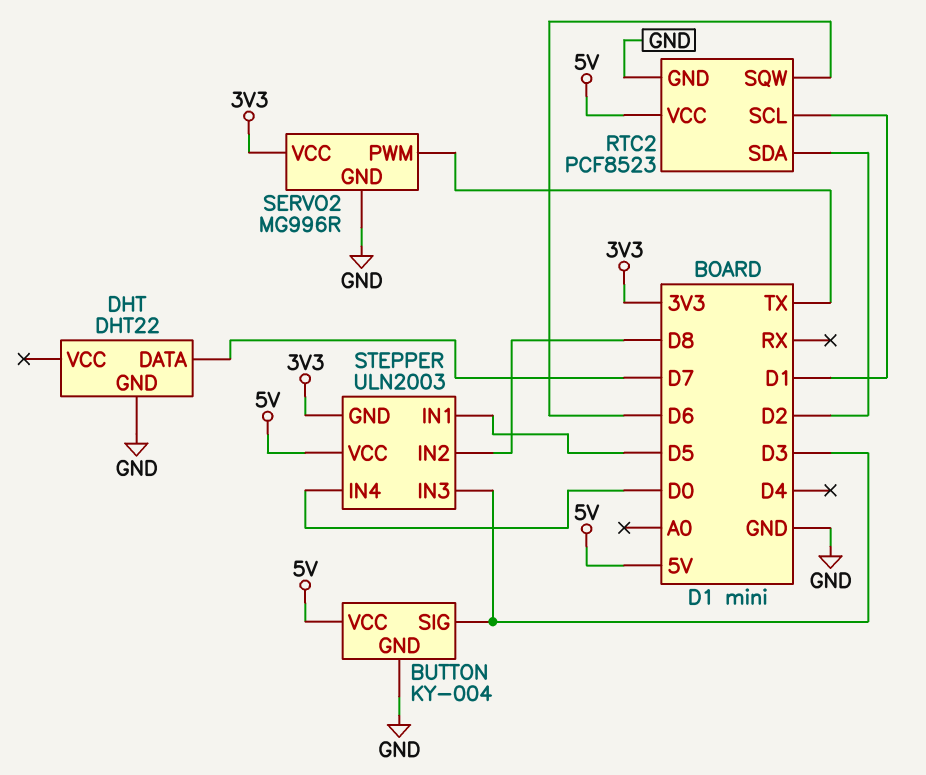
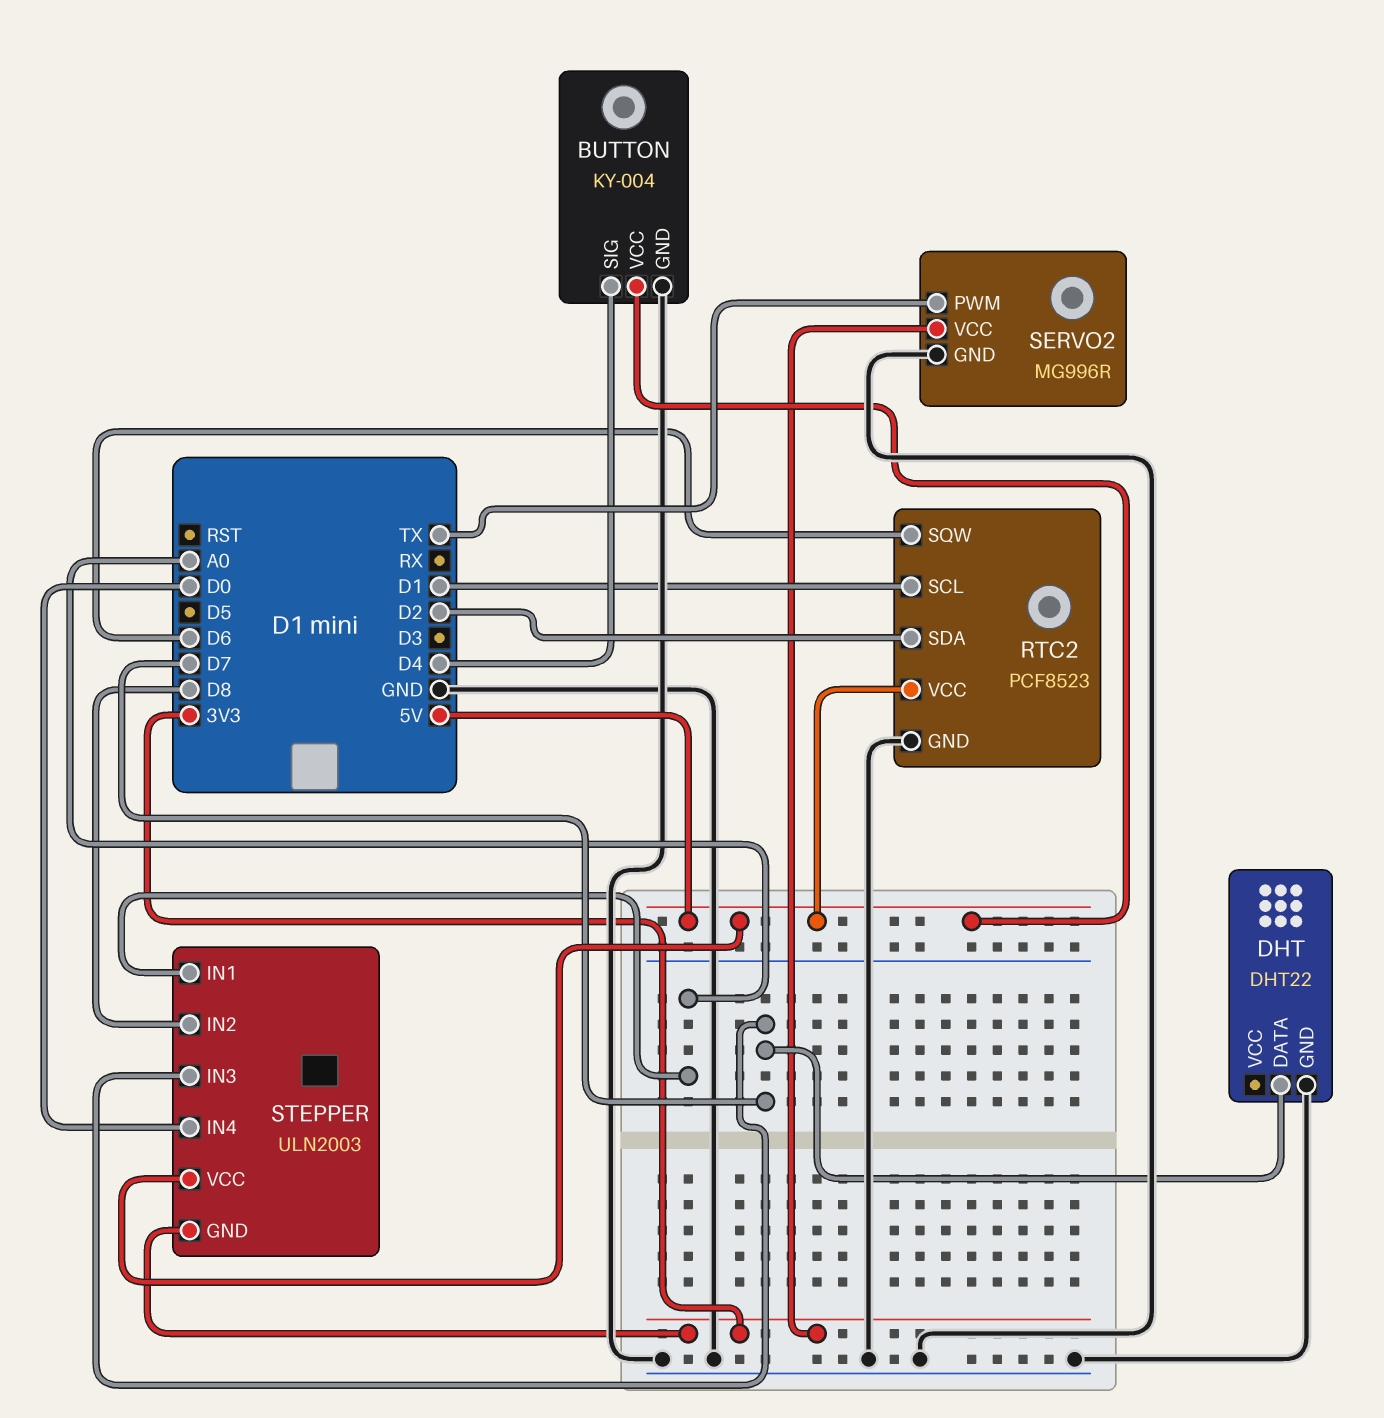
BUTTON pin SIG: D3 -> D4
STEPPER pin IN1: D5 -> A0
STEPPER pin IN3: D3 -> D7

